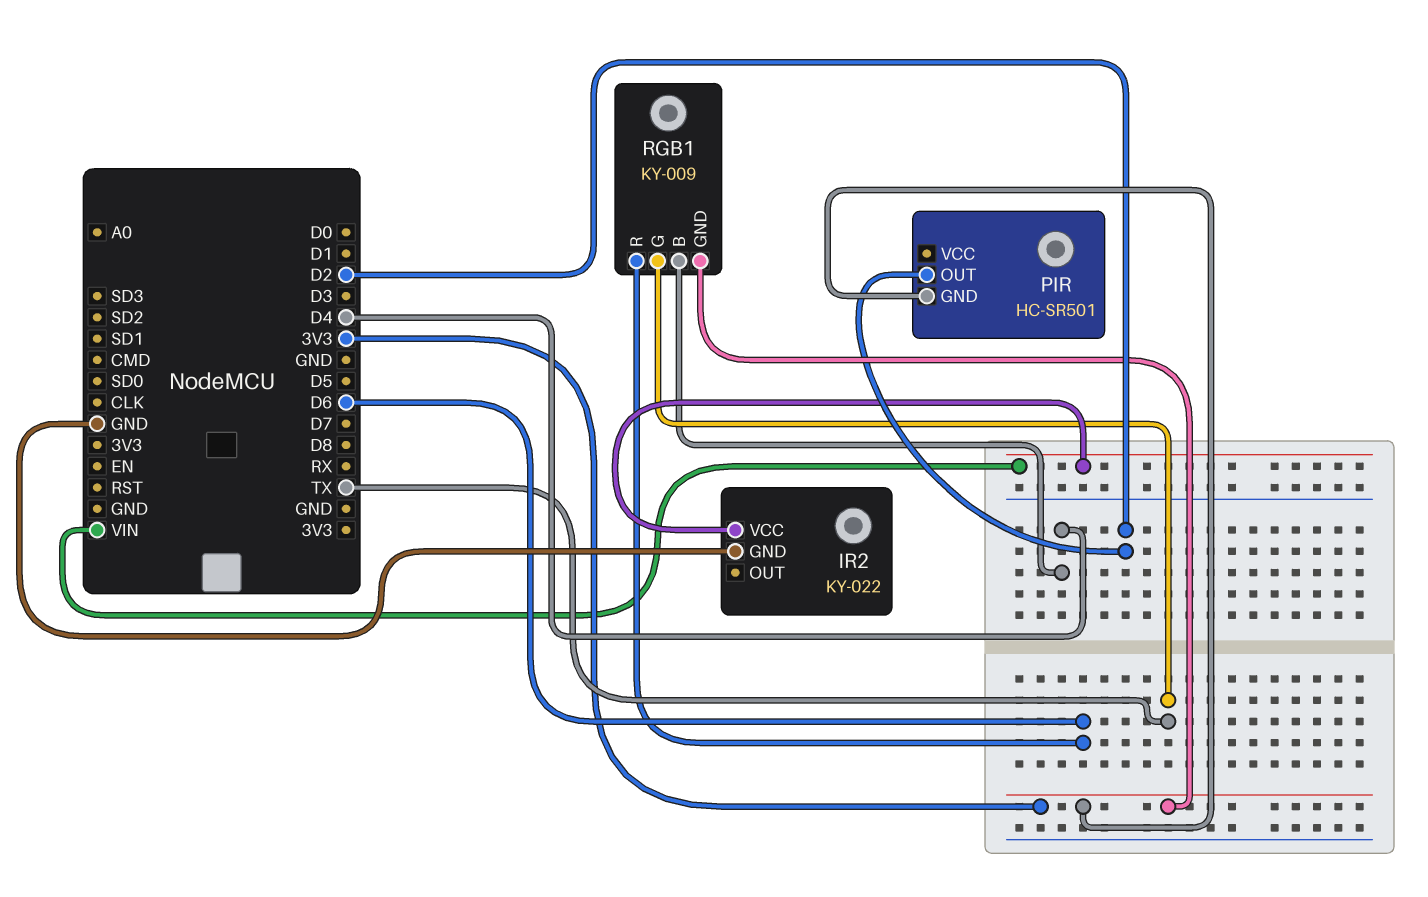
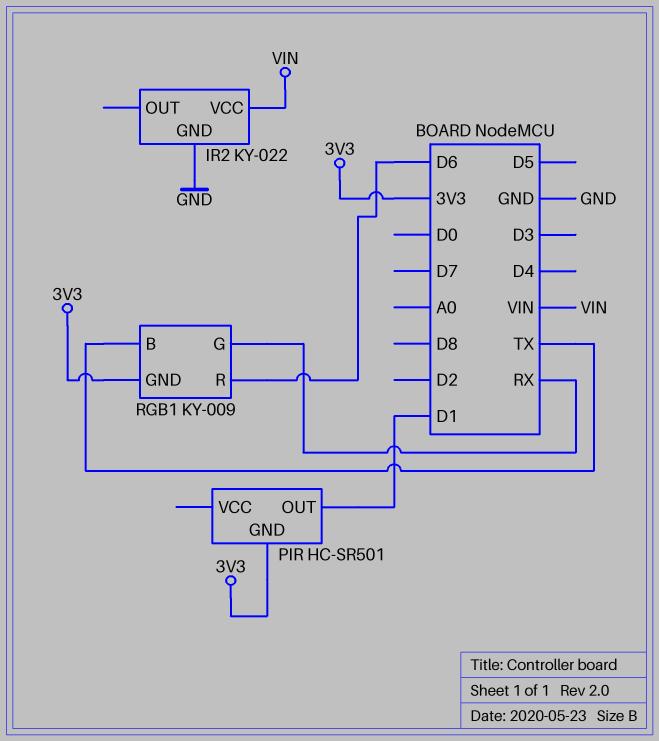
PIR pin OUT: D2 -> D1
RGB1 pin B: D4 -> TX
RGB1 pin G: TX -> RX

